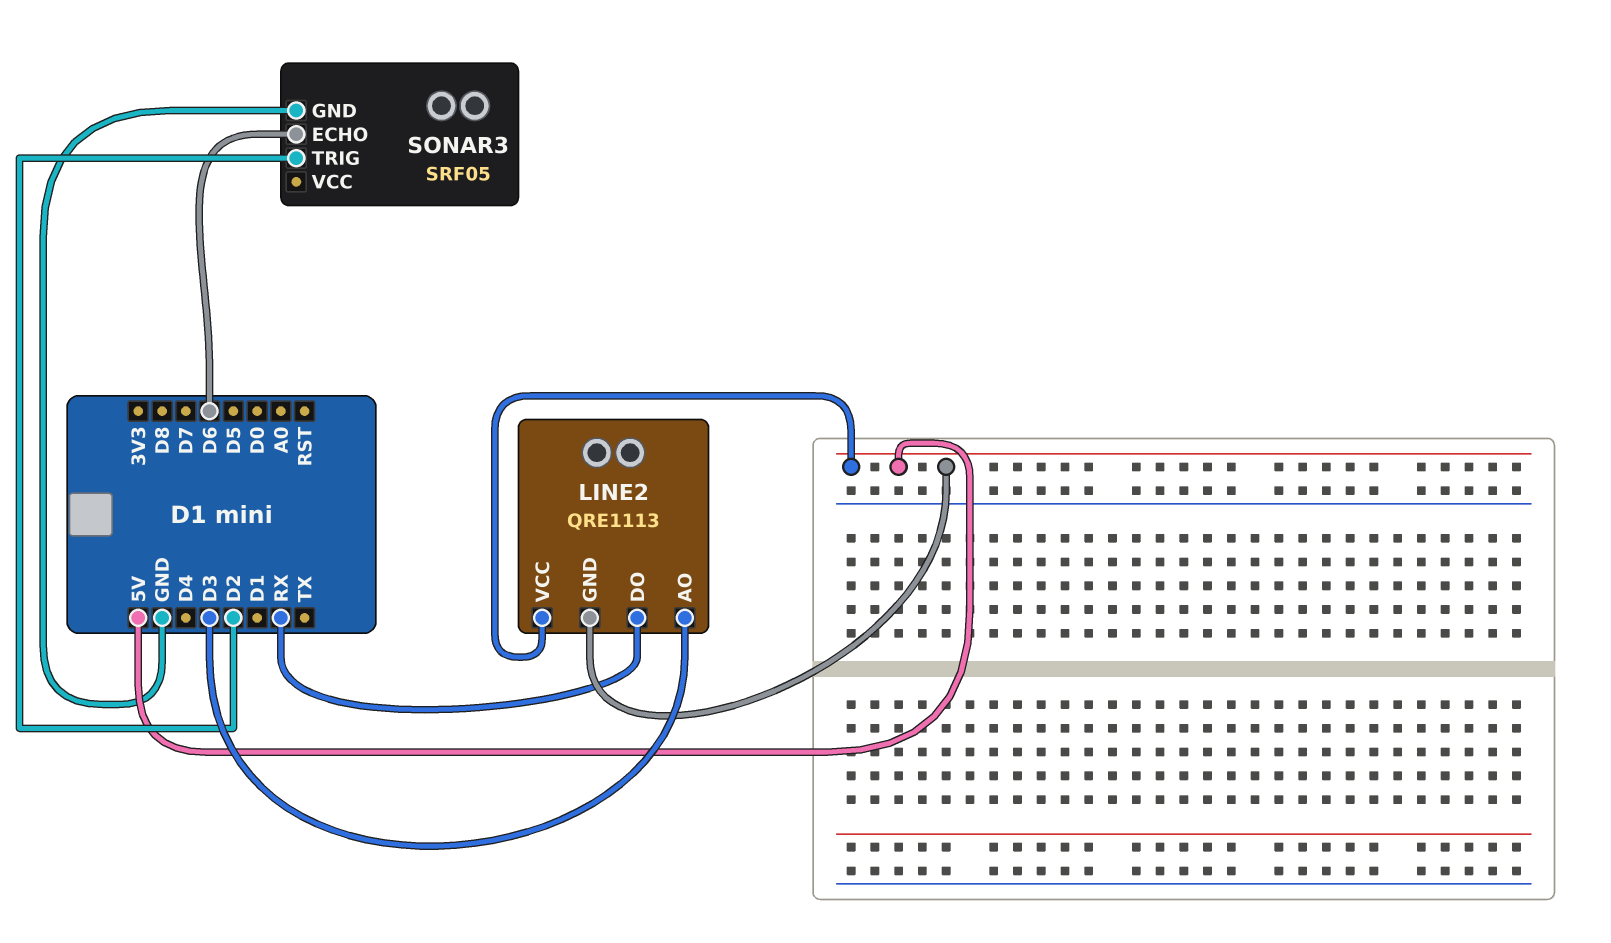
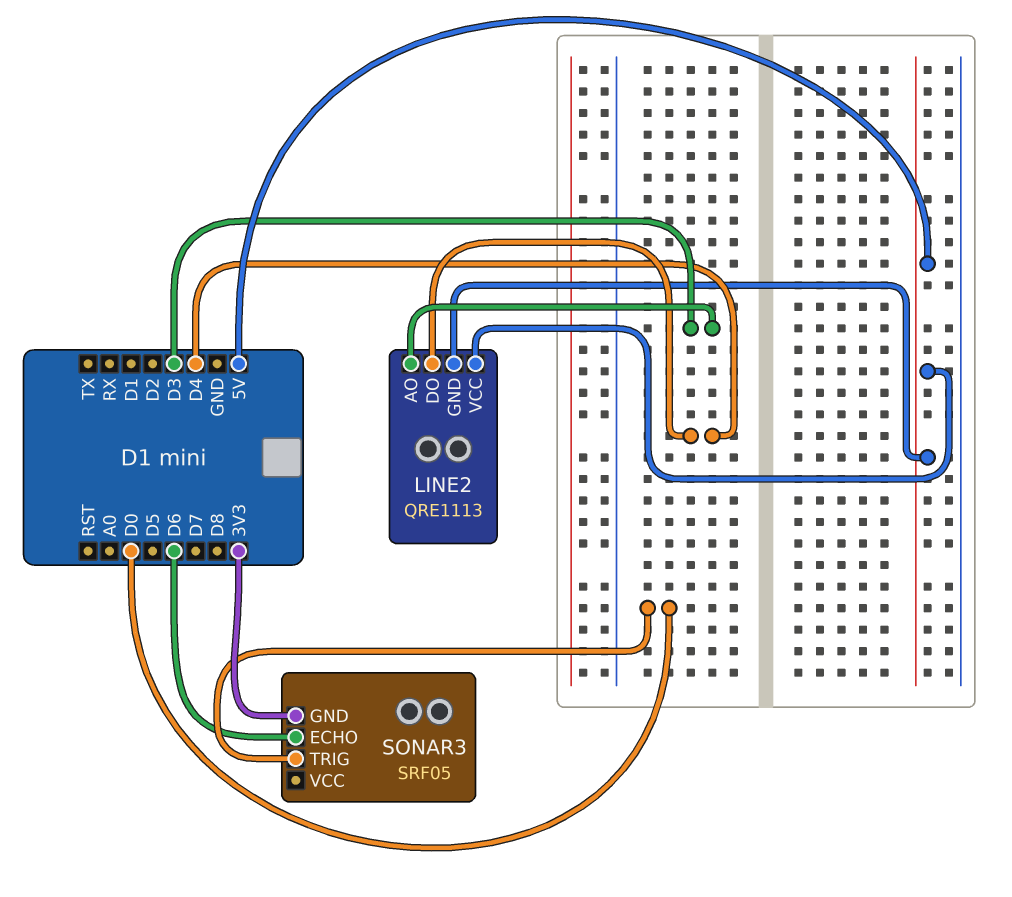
LINE2 pin DO: RX -> D4
SONAR3 pin GND: GND -> 3V3
SONAR3 pin TRIG: D2 -> D0

